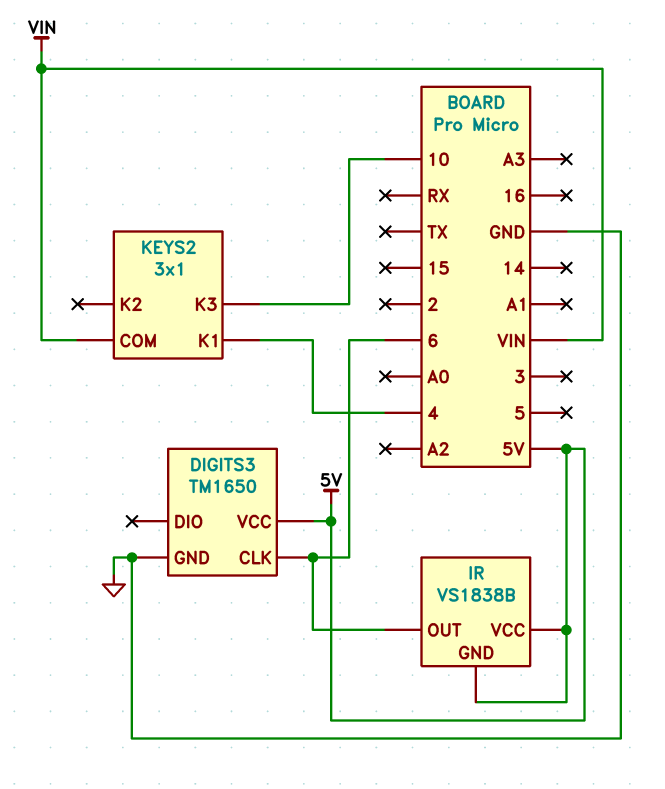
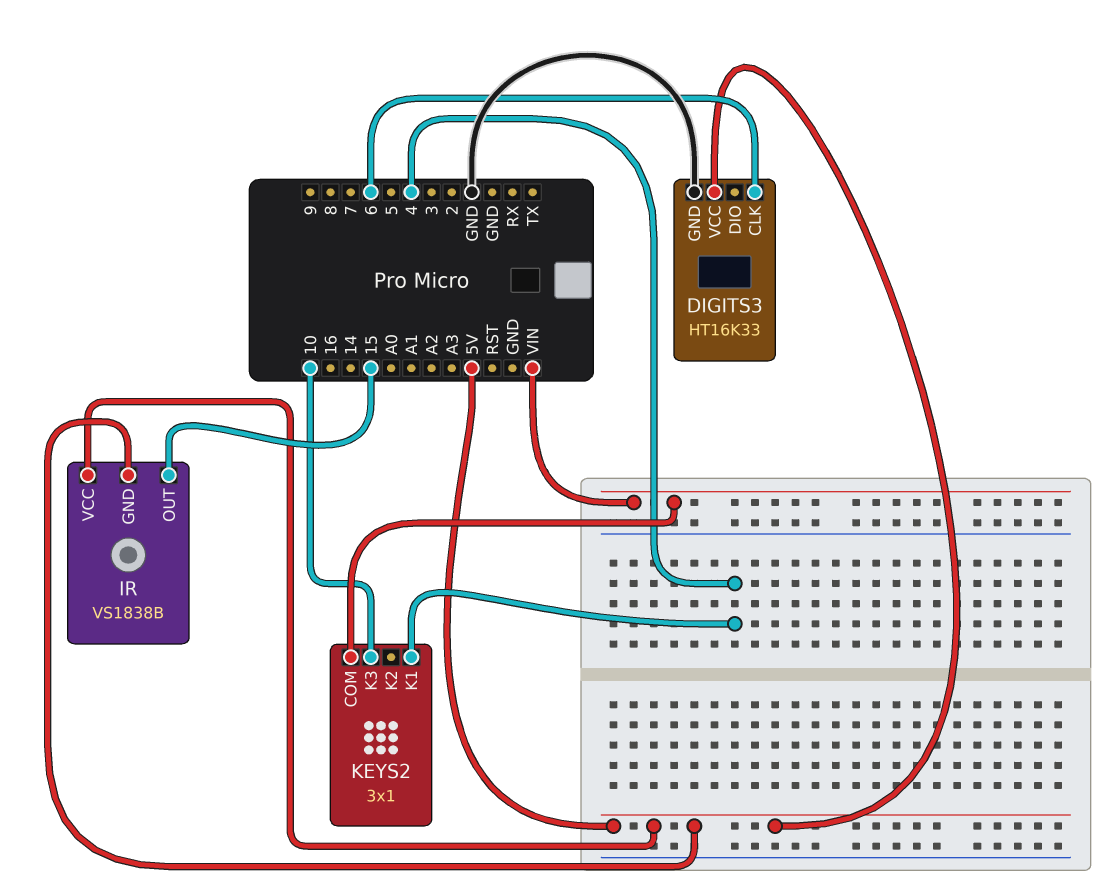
DIGITS3: TM1650 -> HT16K33
IR pin OUT: 6 -> 15

